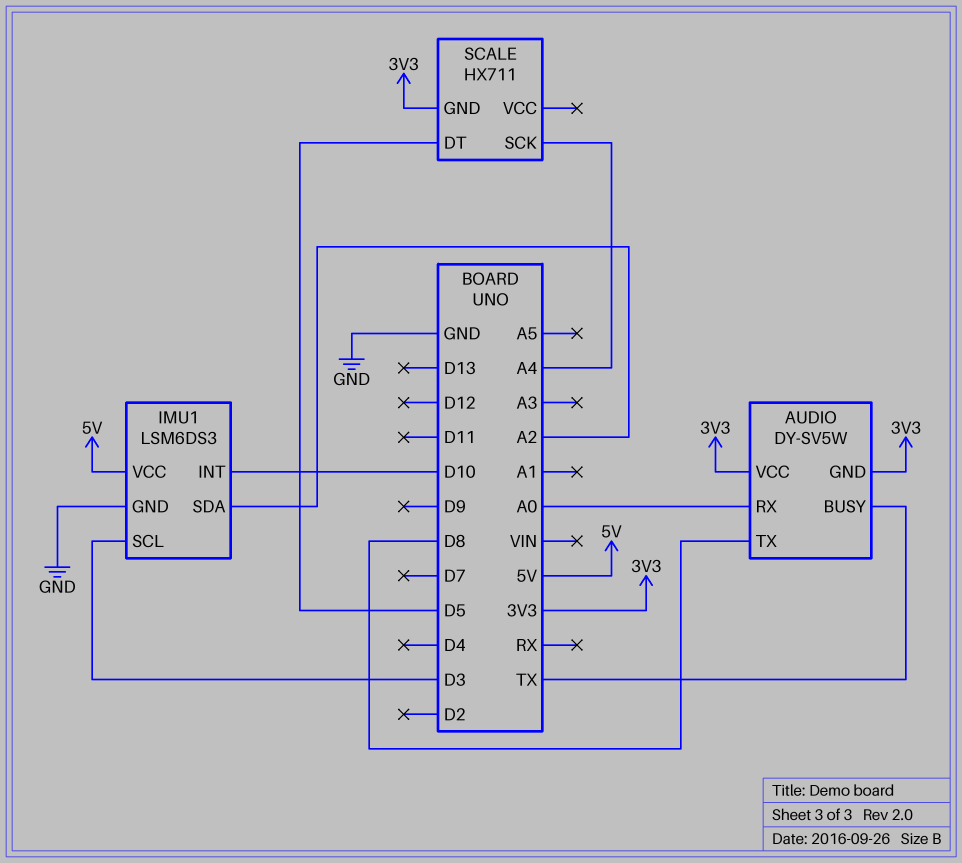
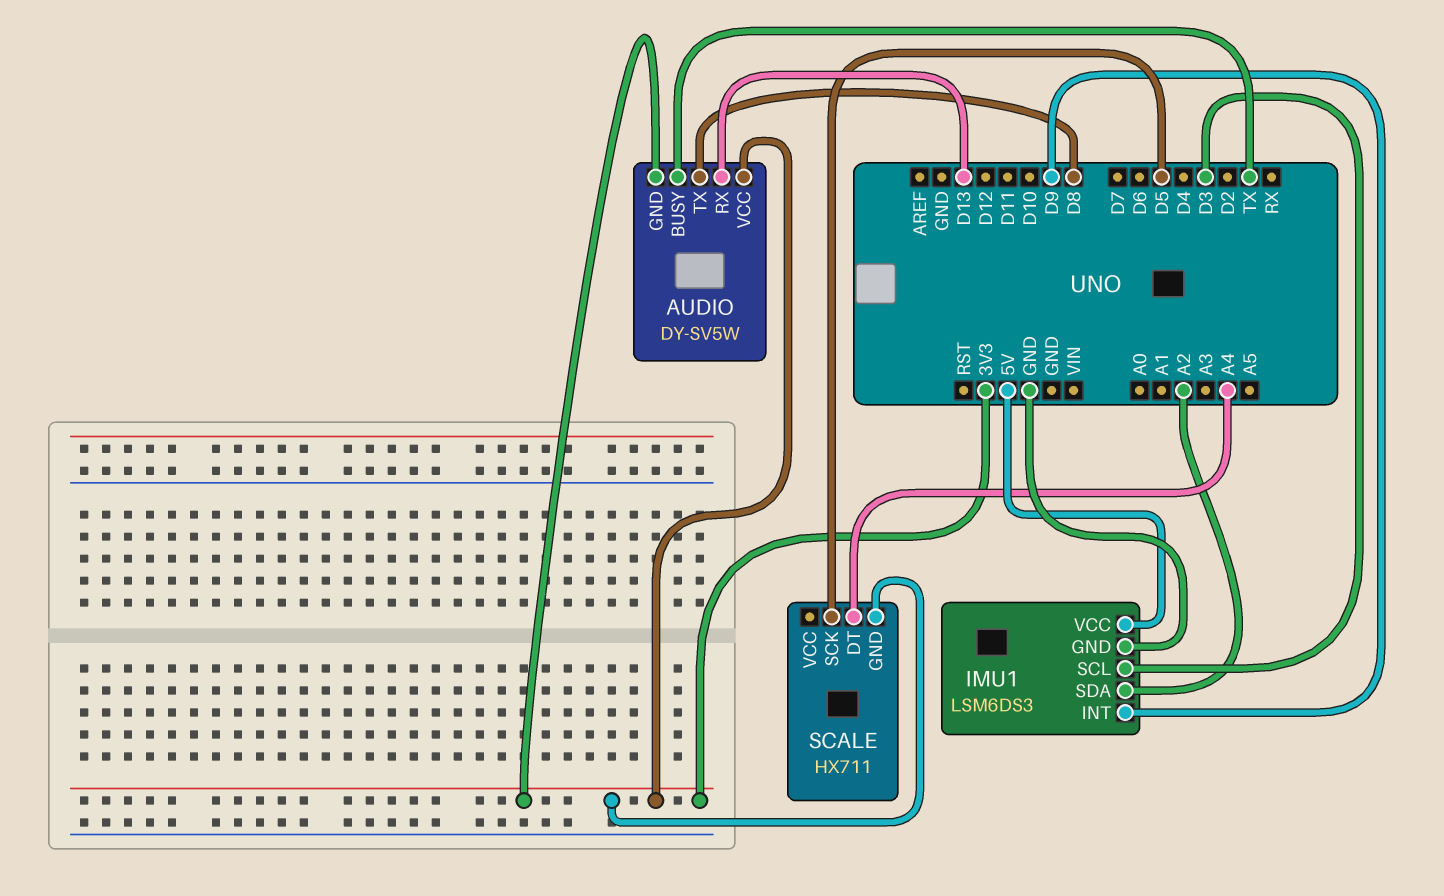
AUDIO pin RX: A0 -> D13
IMU1 pin INT: D10 -> D9
SCALE pin DT: D5 -> A4
SCALE pin SCK: A4 -> D5

